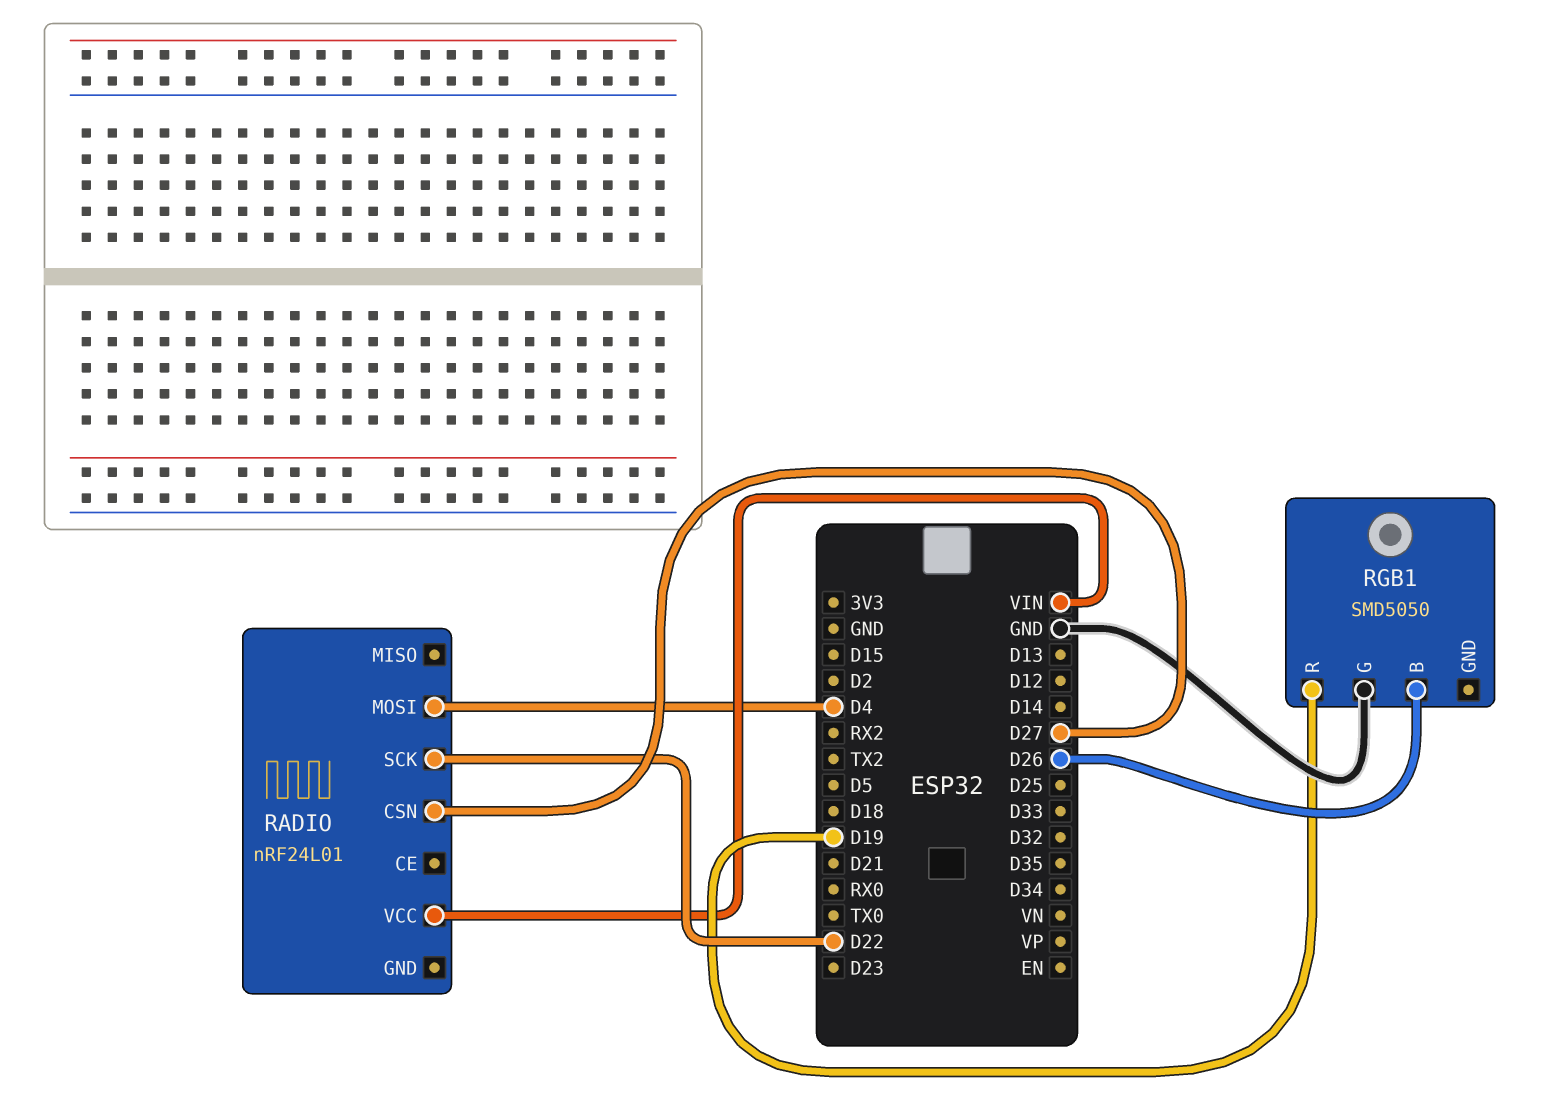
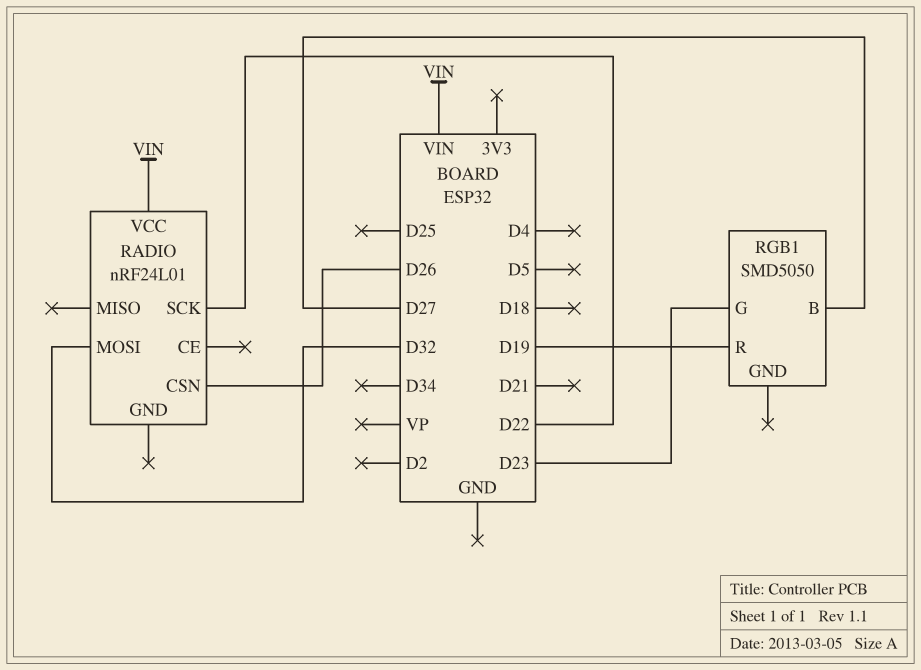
RADIO pin CSN: D27 -> D26
RADIO pin MOSI: D4 -> D32
RGB1 pin B: D26 -> D27
RGB1 pin G: GND -> D23

